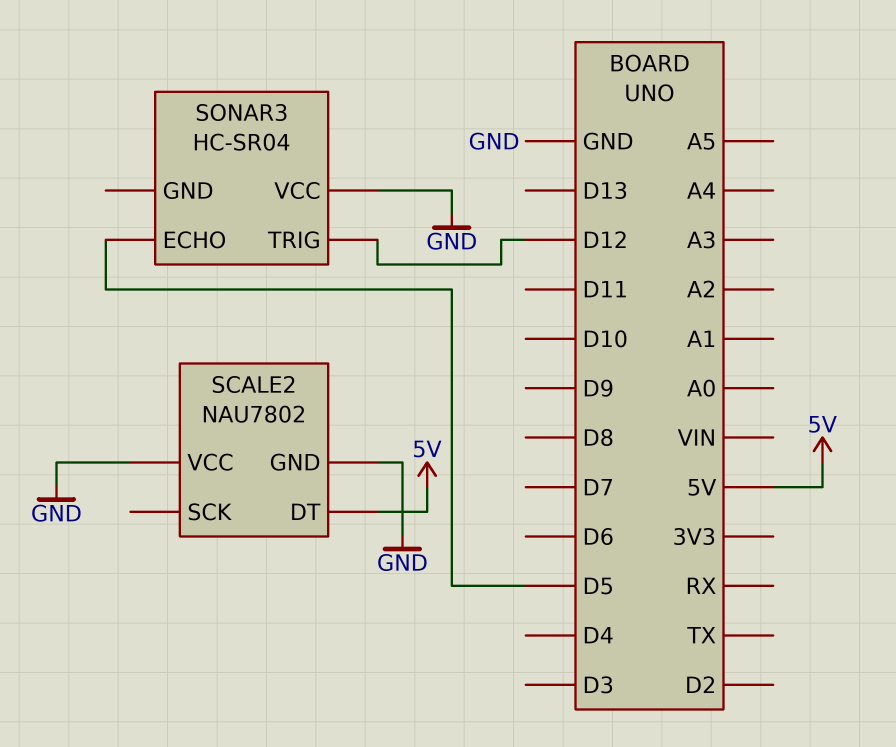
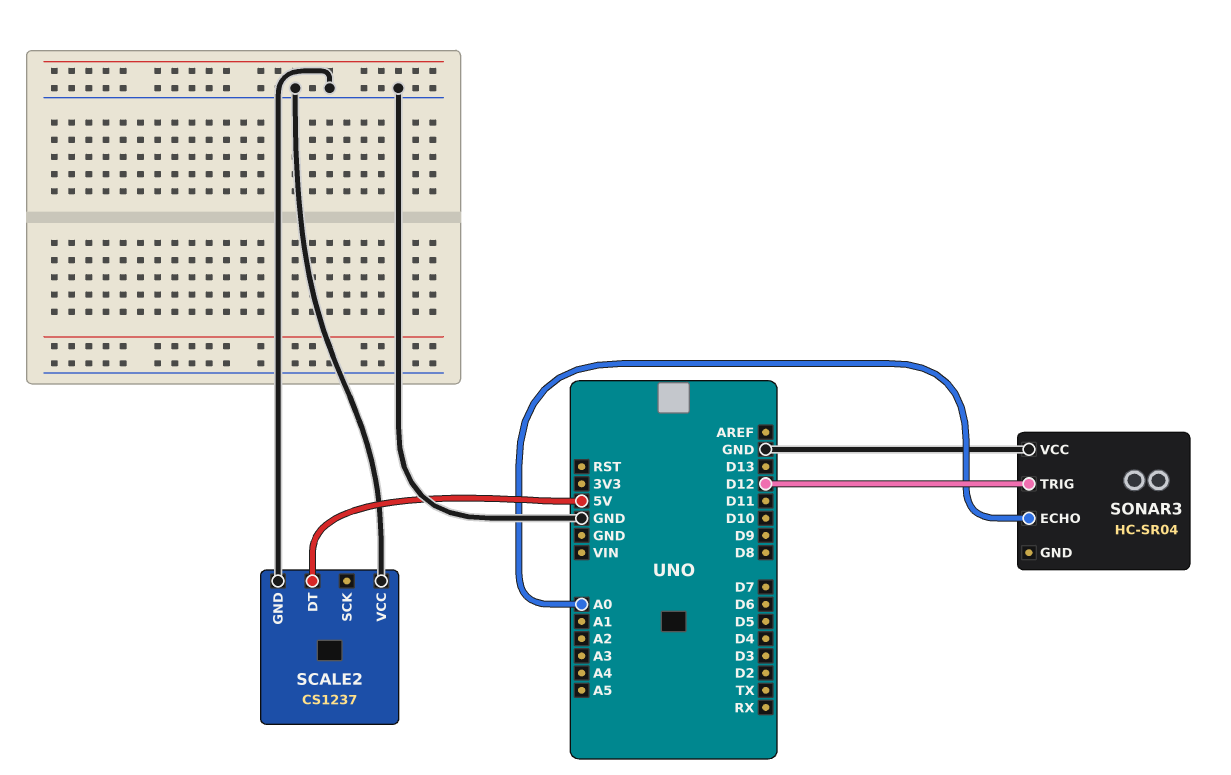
SCALE2: NAU7802 -> CS1237
SONAR3 pin ECHO: D5 -> A0

